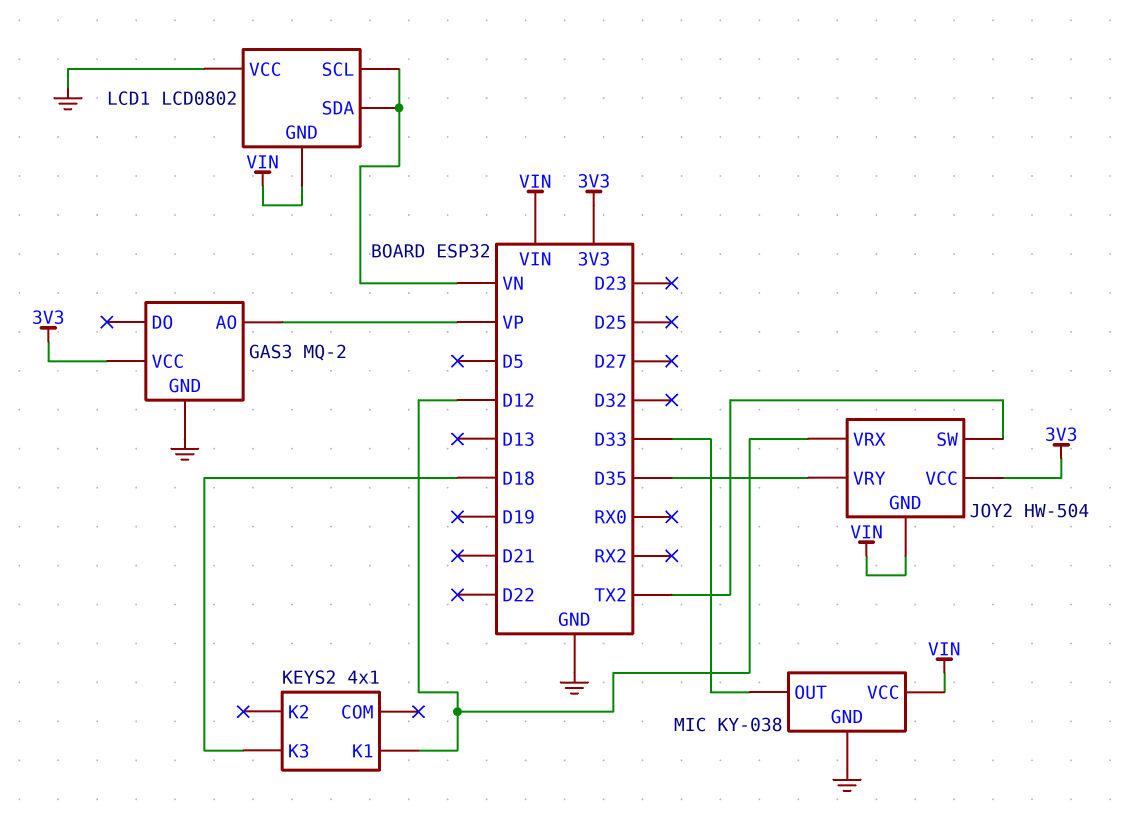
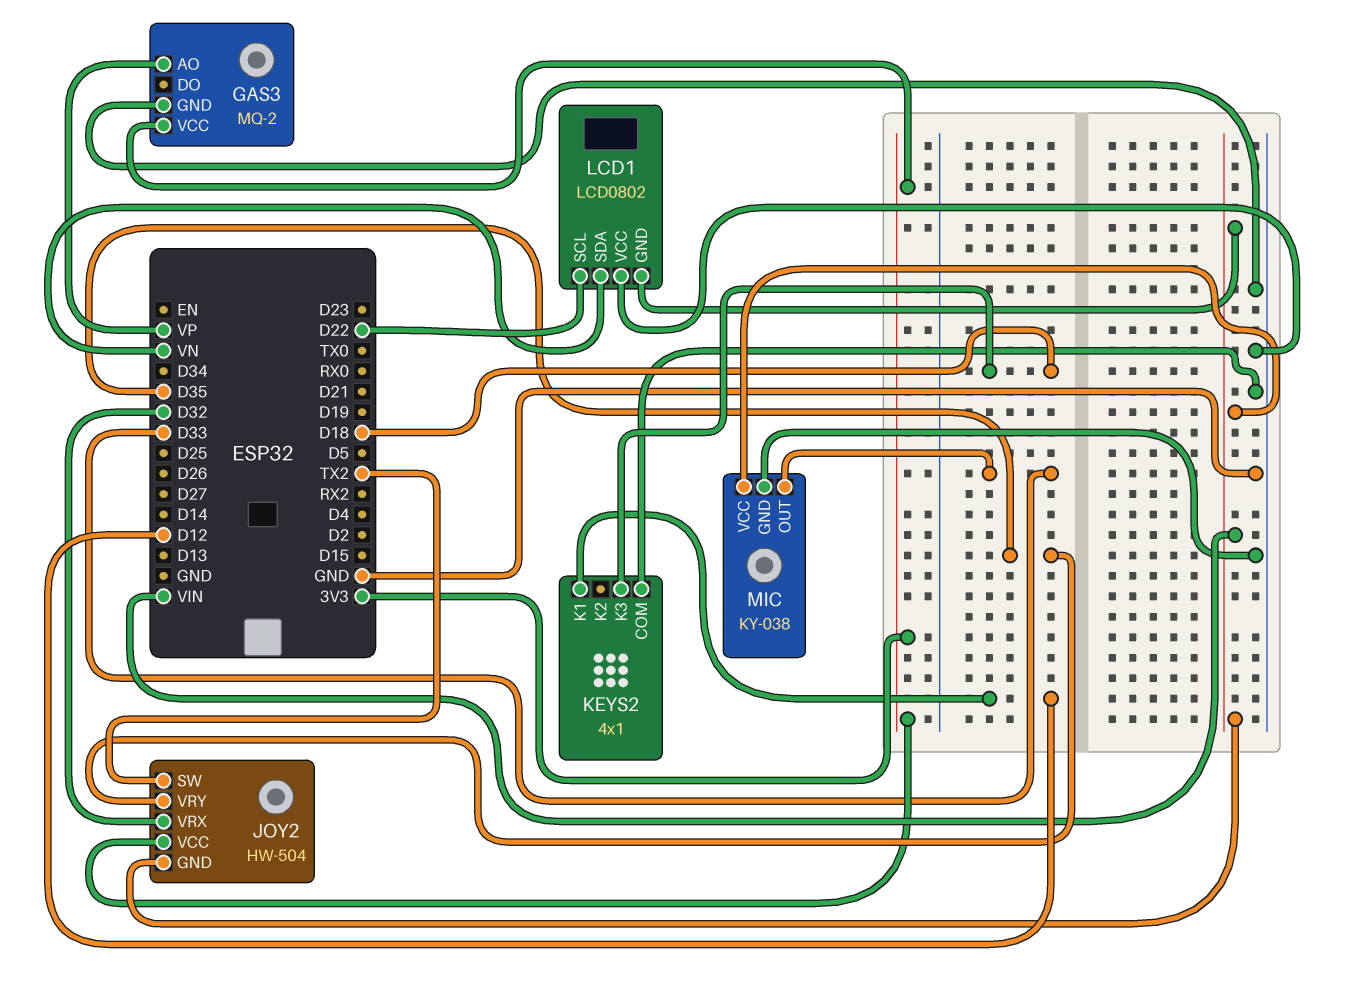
JOY2 pin VRX: D12 -> D32
KEYS2 pin COM: none -> GND
LCD1 pin SCL: VN -> D22

